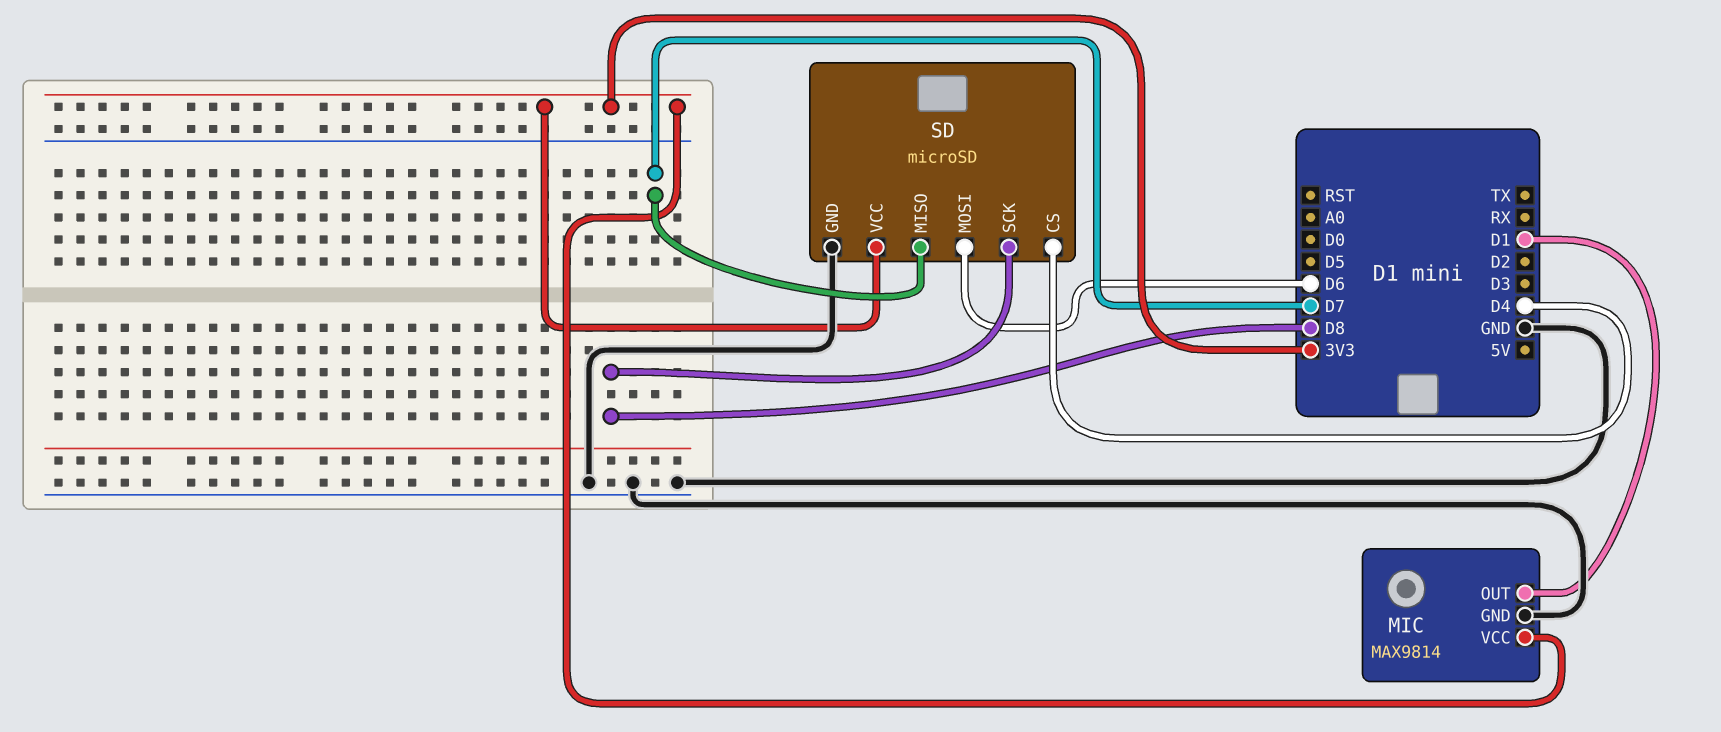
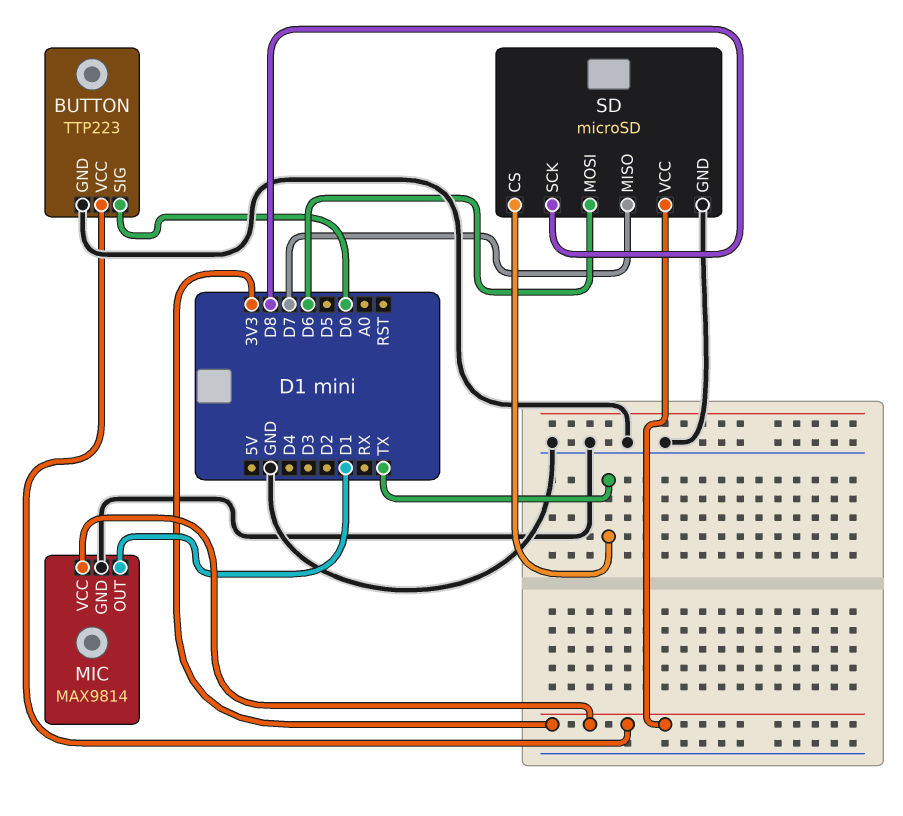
BUTTON: none -> TTP223
BUTTON pin GND: none -> GND
BUTTON pin SIG: none -> D0
BUTTON pin VCC: none -> 3V3
SD pin CS: D4 -> TX

